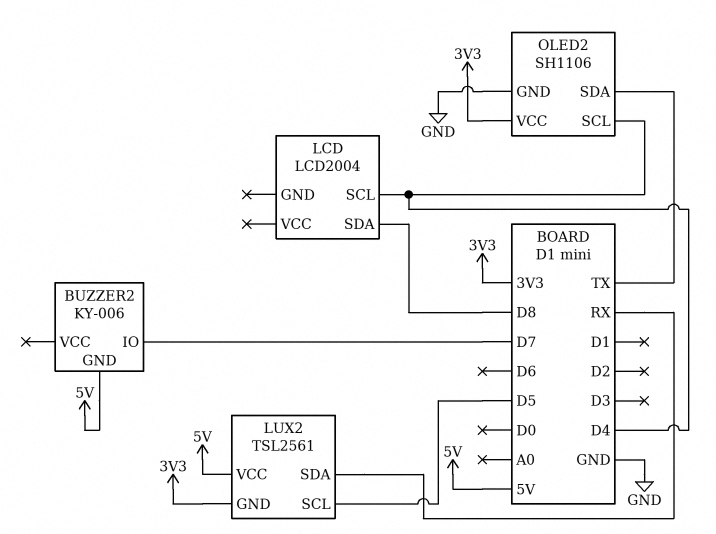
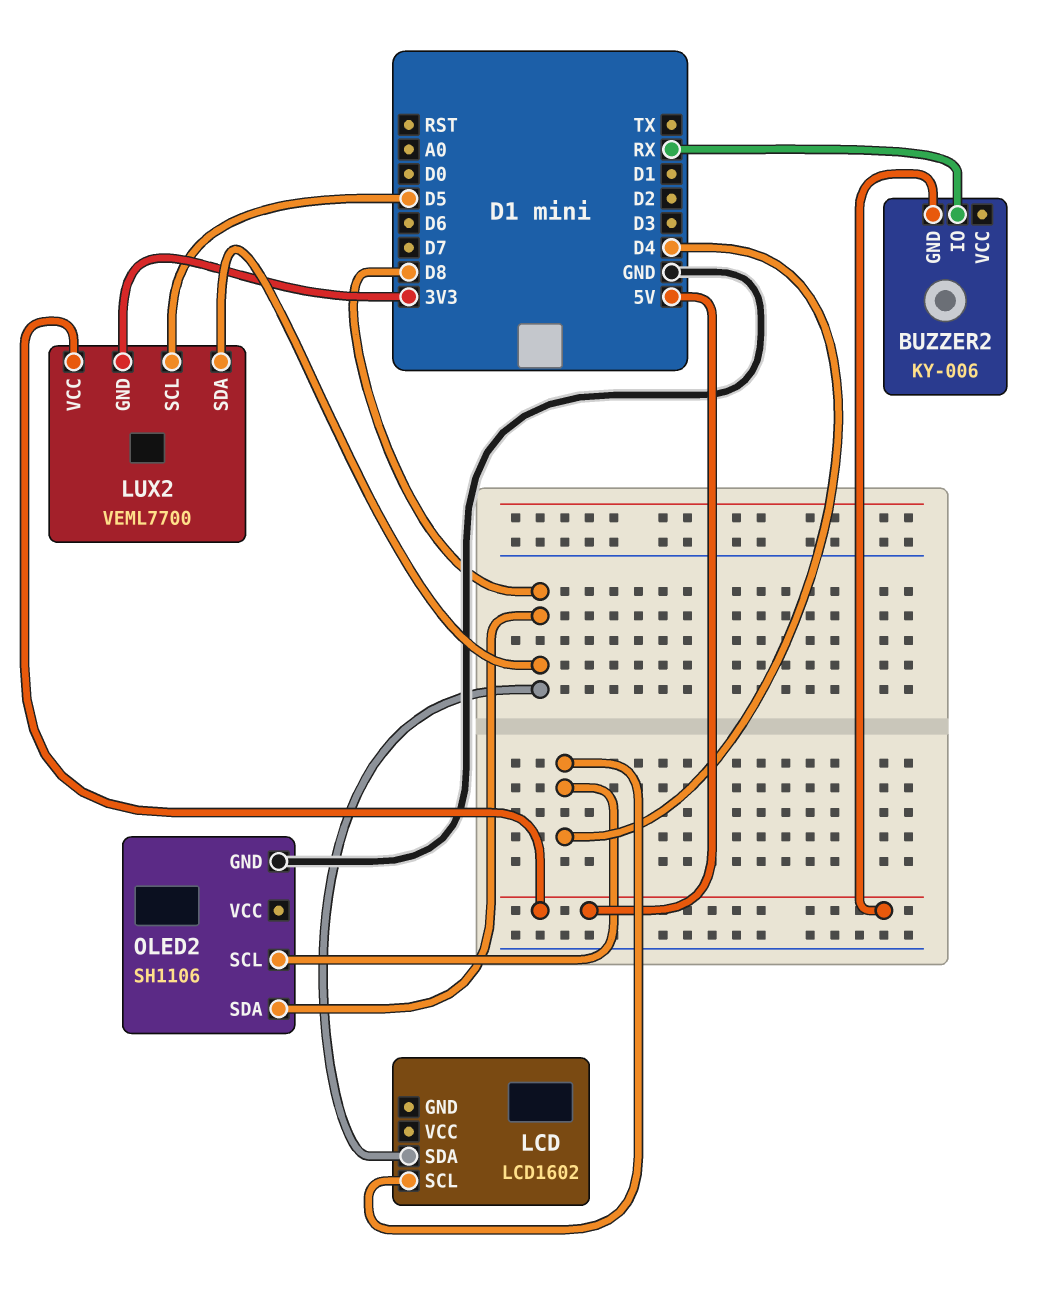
BUZZER2 pin IO: D7 -> RX
LCD: LCD2004 -> LCD1602
LUX2: TSL2561 -> VEML7700
LUX2 pin SDA: RX -> D8
OLED2 pin SDA: TX -> D8
OLED2 pin VCC: 3V3 -> none

